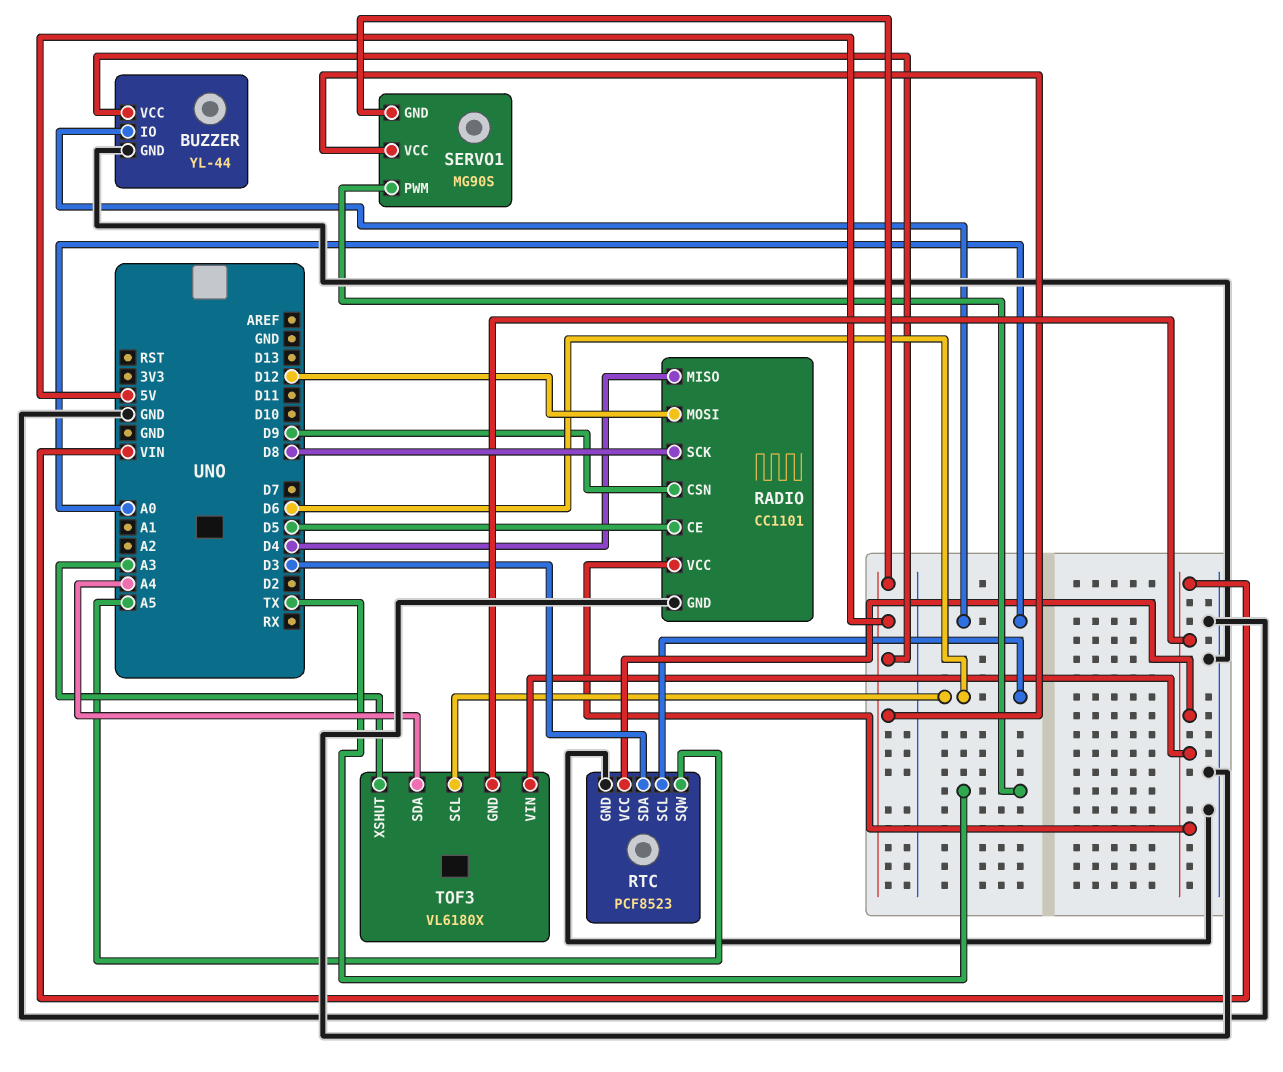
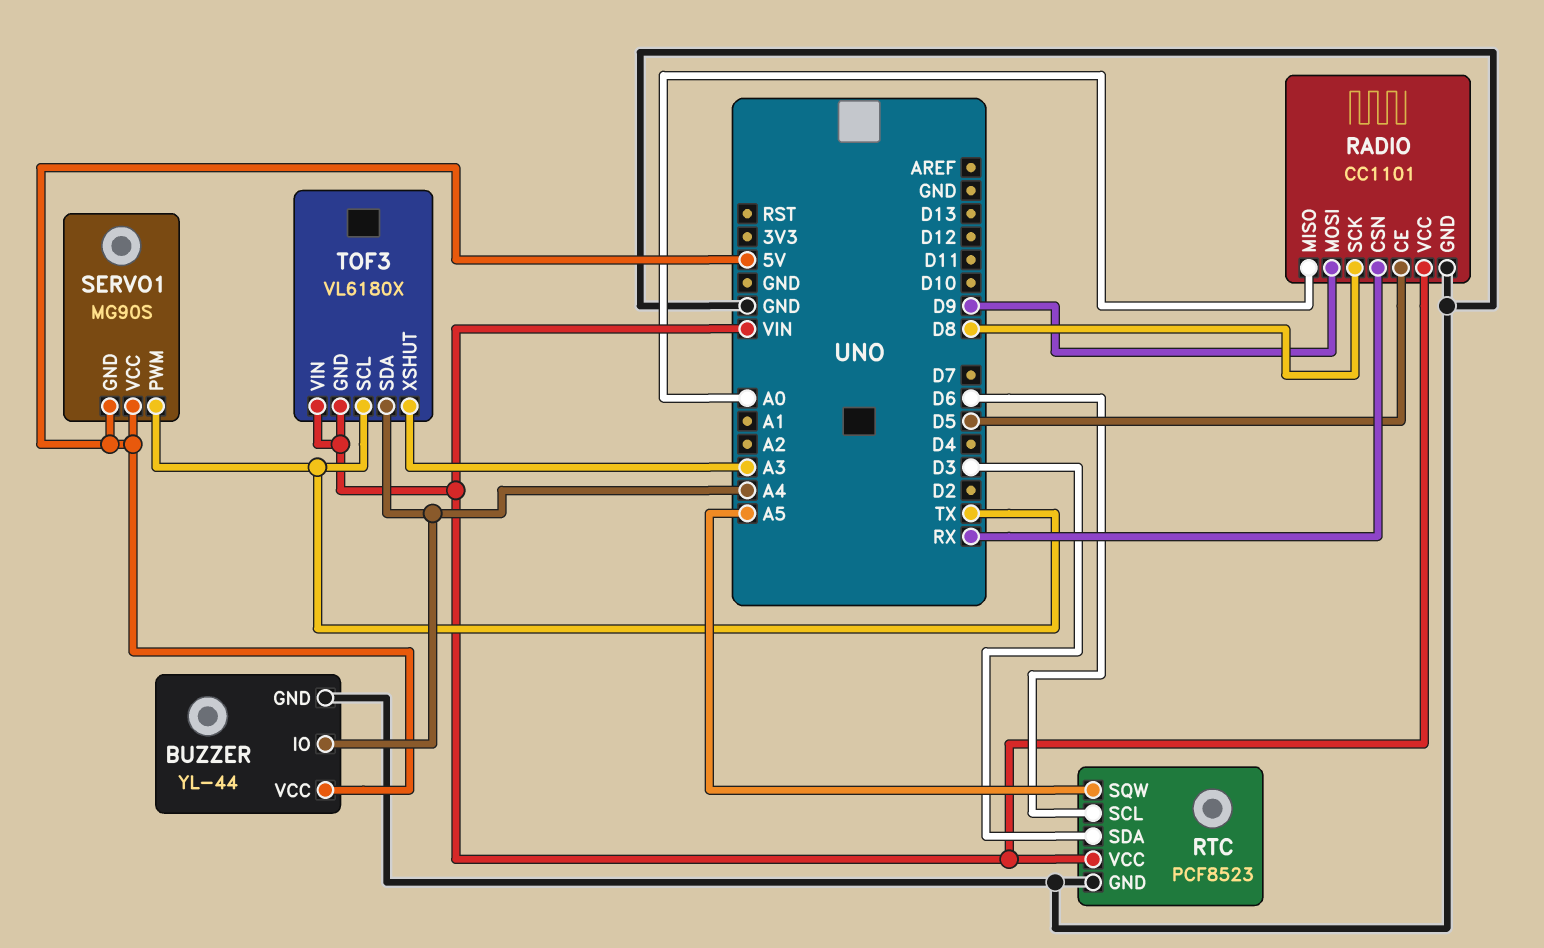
BUZZER pin IO: A0 -> A4
RADIO pin CSN: D9 -> RX
RADIO pin MISO: D4 -> A0
RADIO pin MOSI: D12 -> D9
TOF3 pin SCL: D6 -> TX

